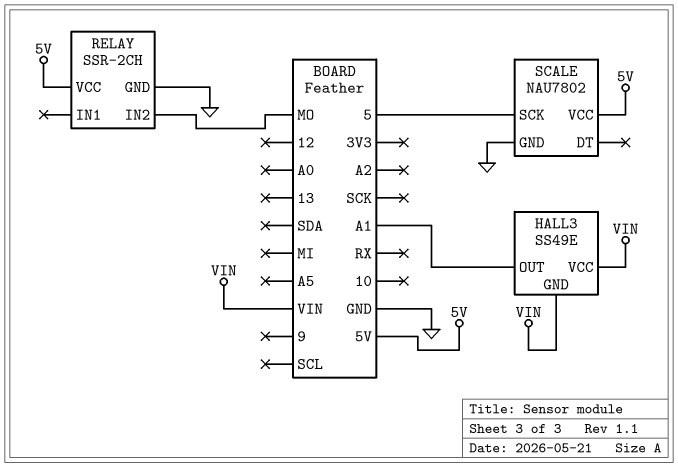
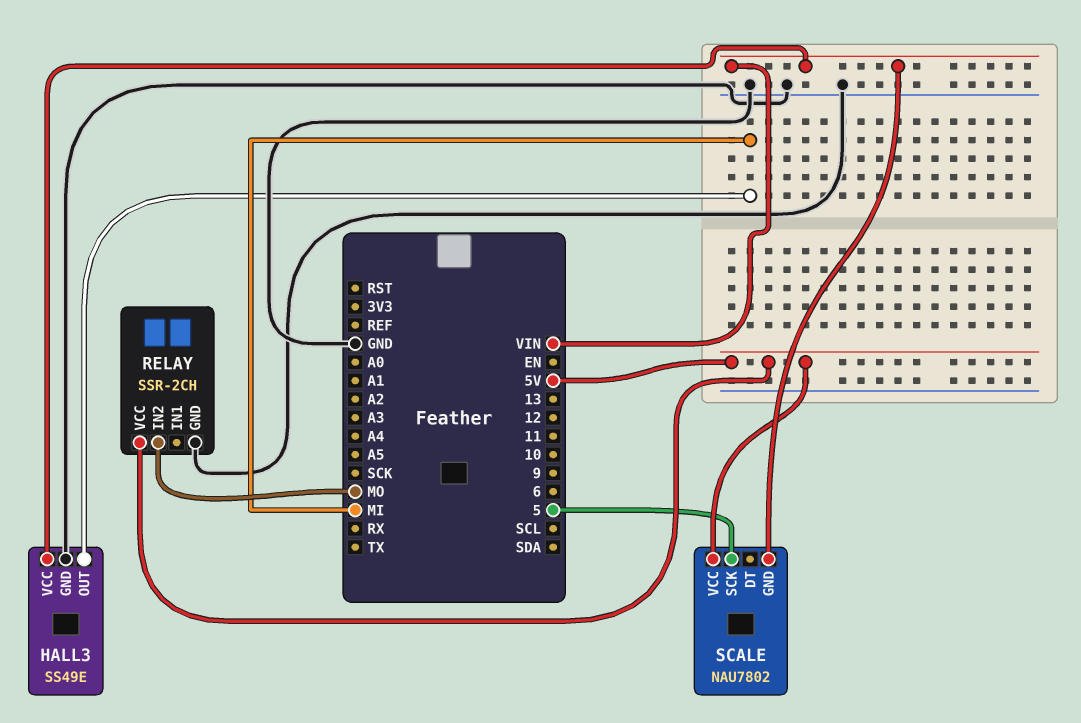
HALL3 pin GND: VIN -> GND
HALL3 pin OUT: A1 -> MI
SCALE pin GND: GND -> VIN

